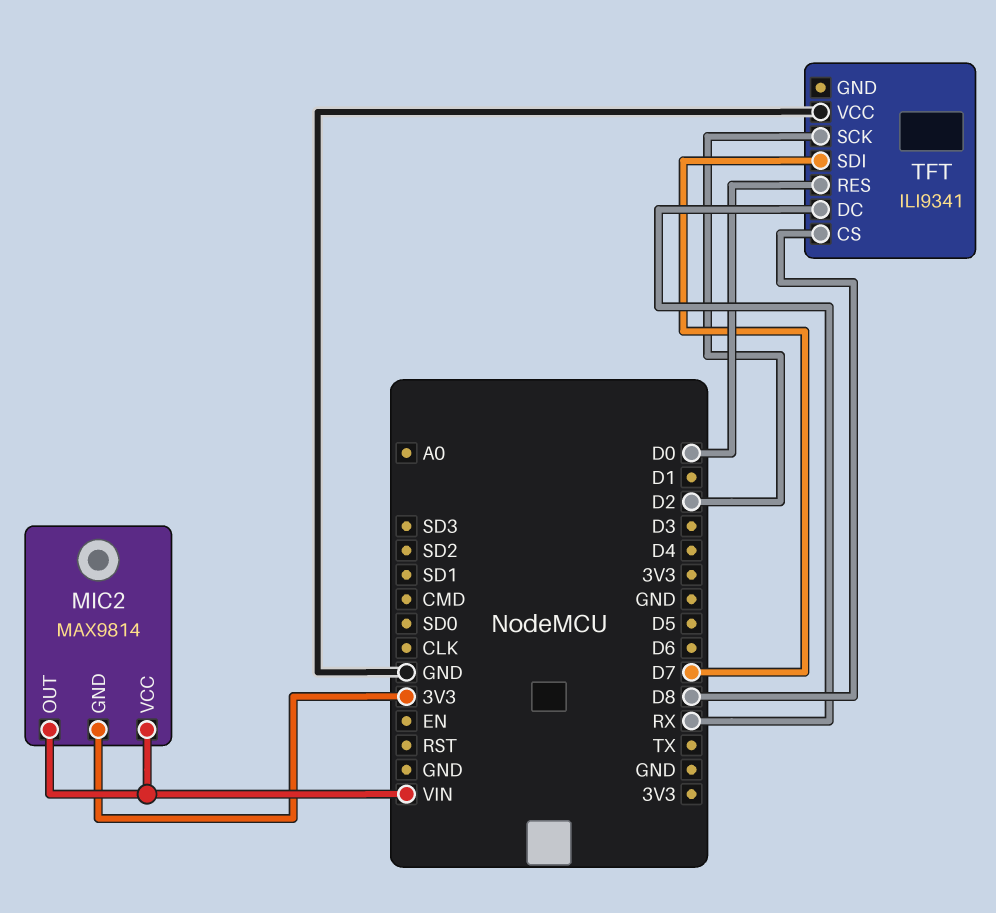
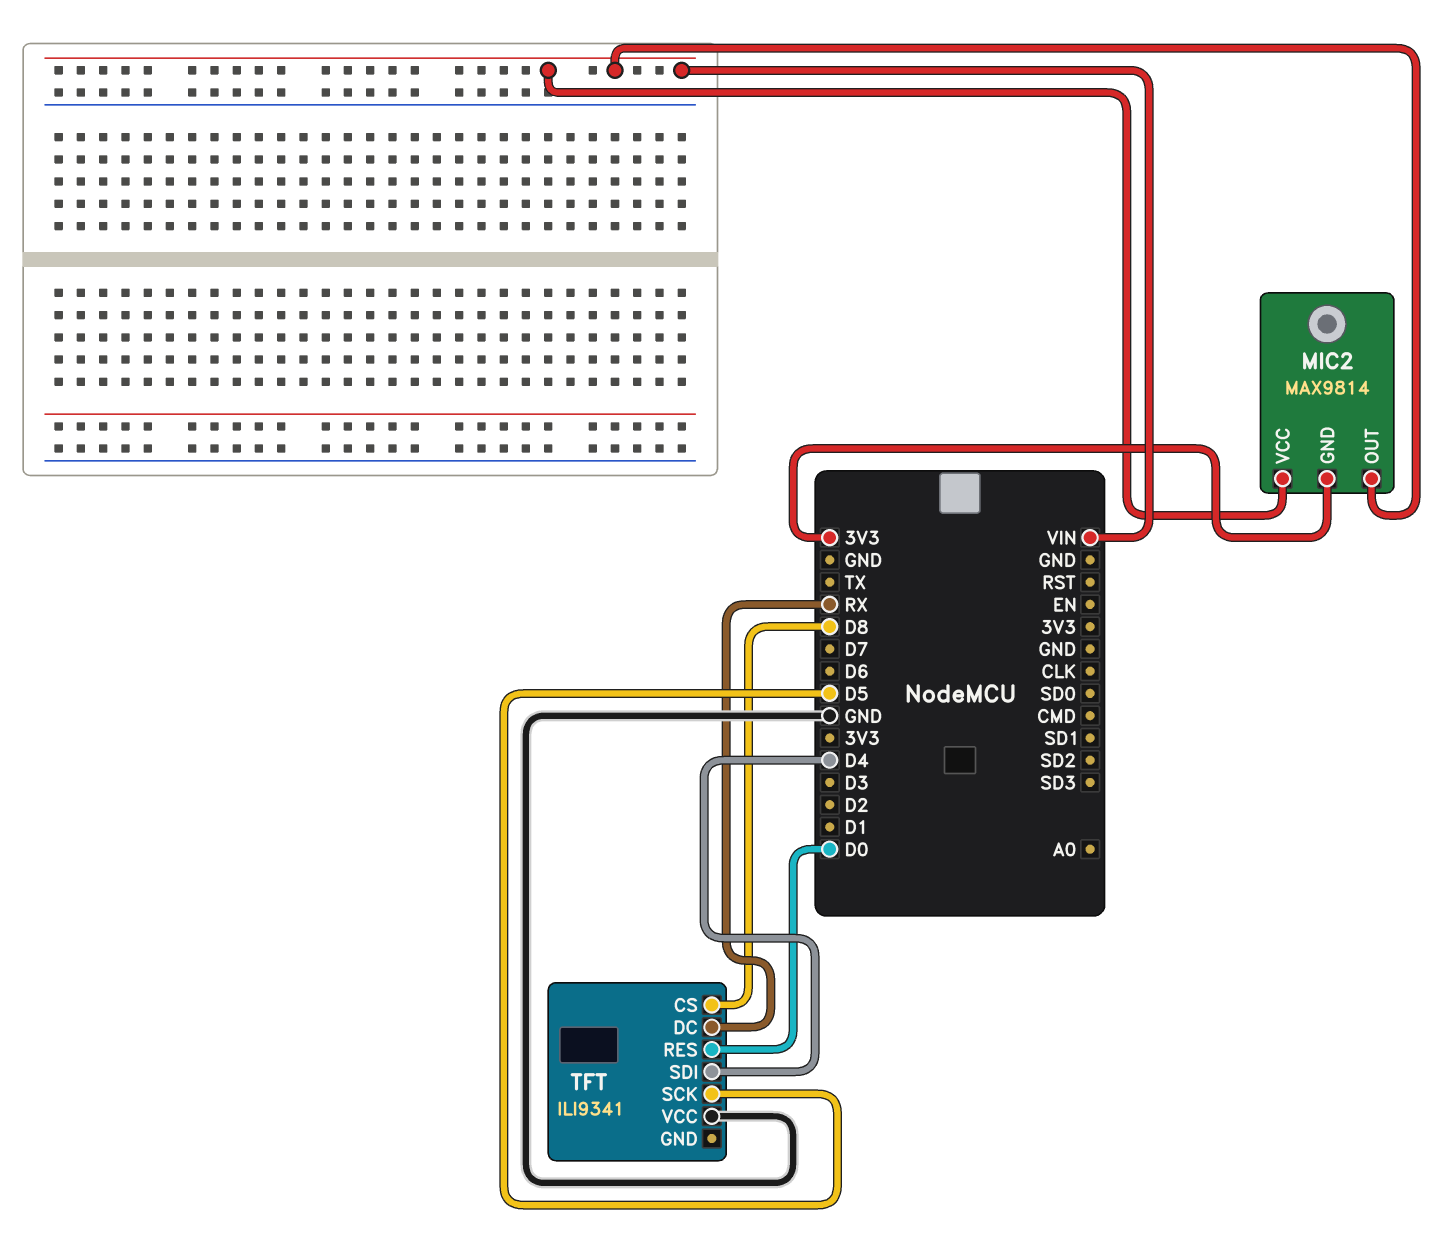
TFT pin SCK: D2 -> D5
TFT pin SDI: D7 -> D4

